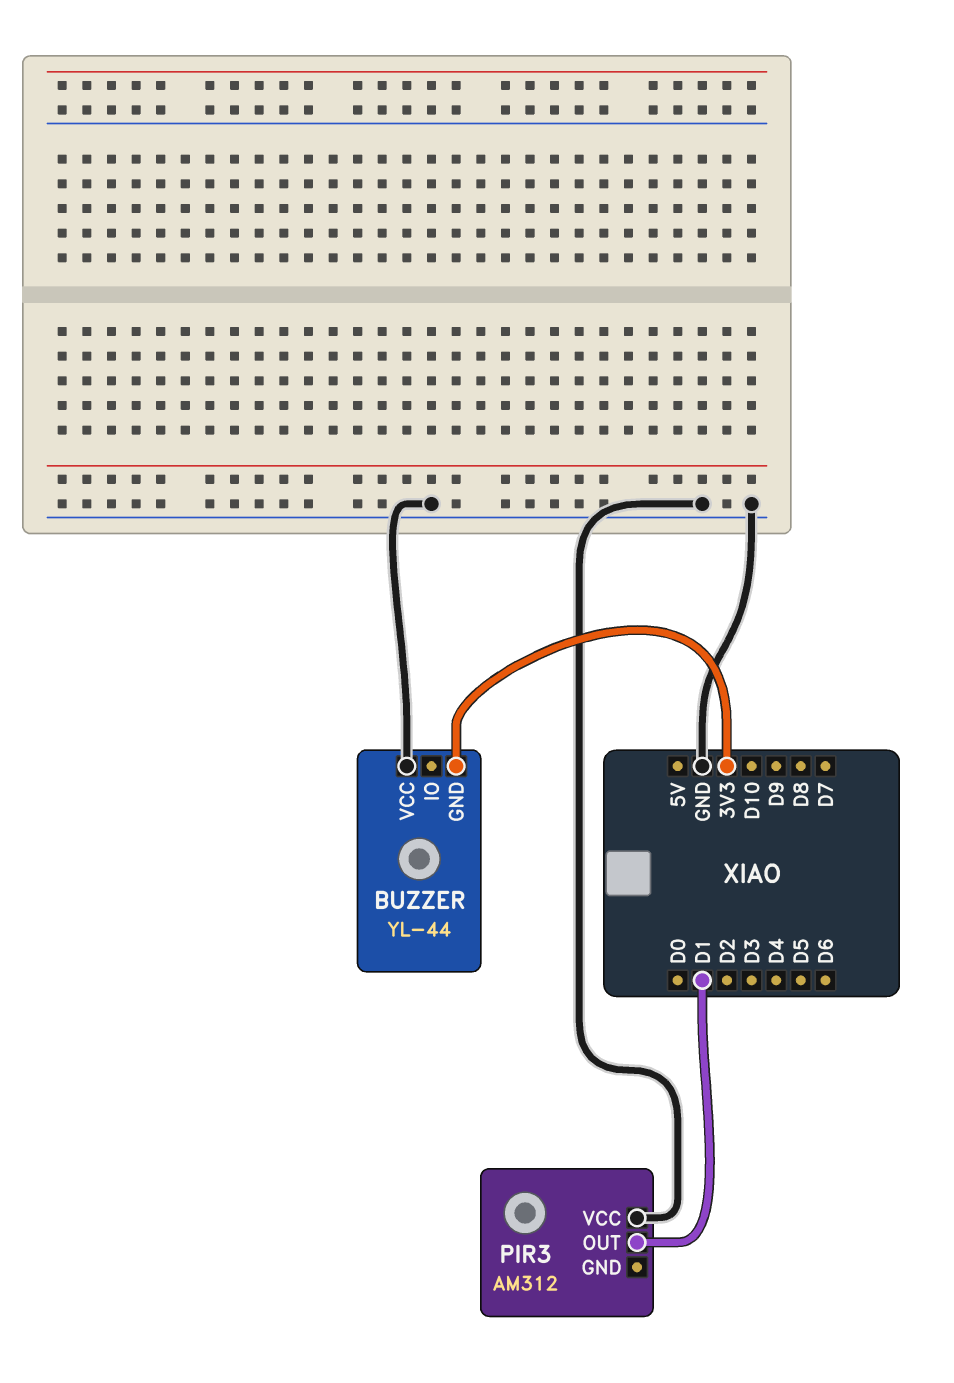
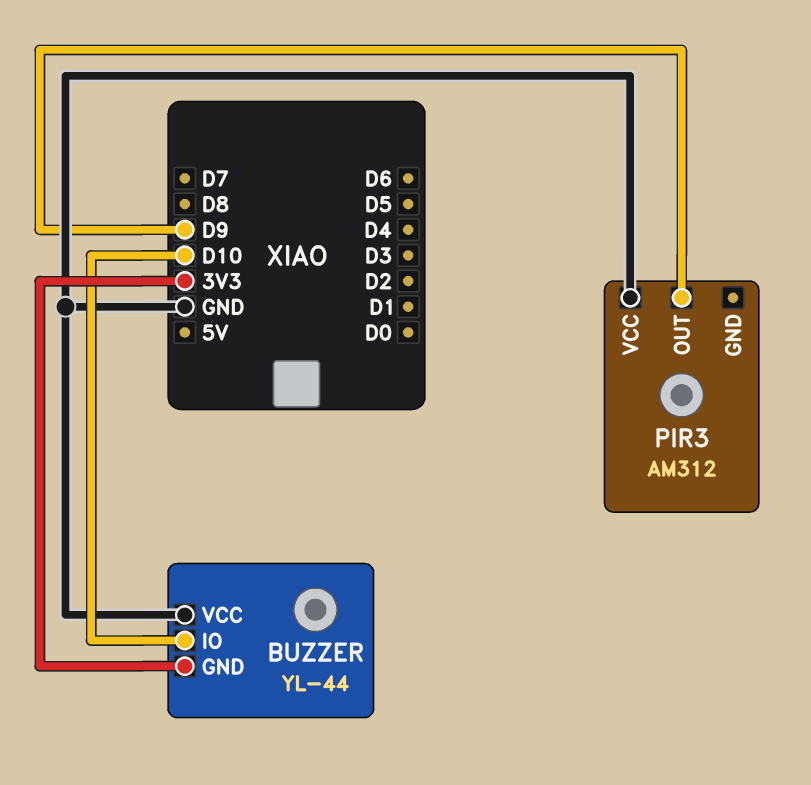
BUZZER pin IO: none -> D10
PIR3 pin OUT: D1 -> D9

